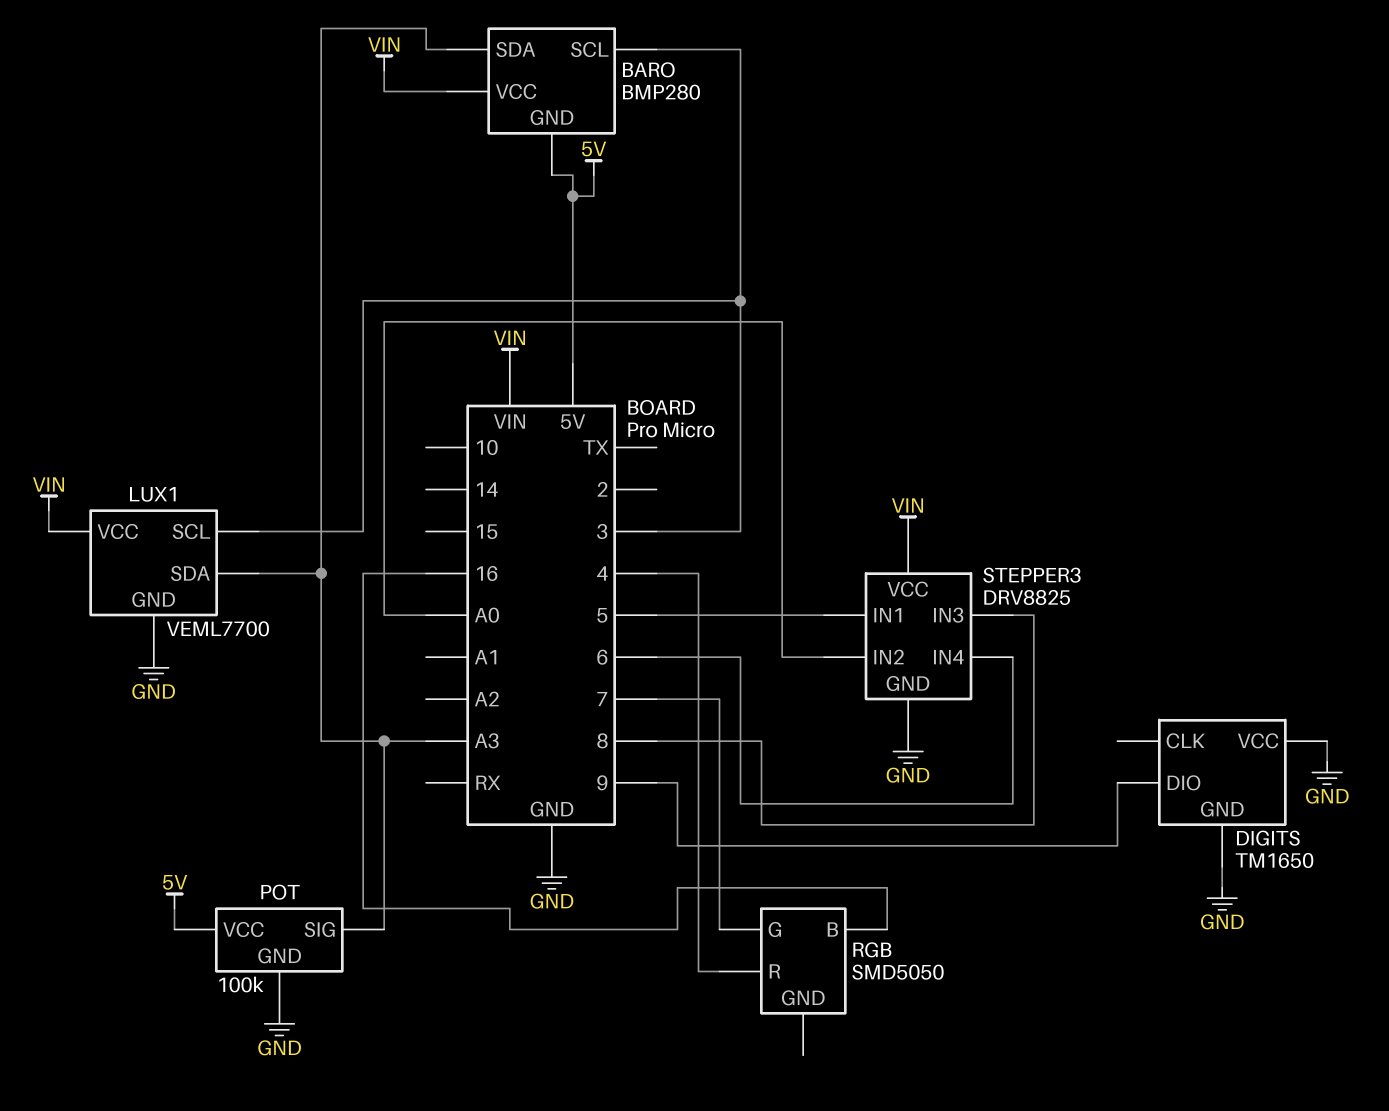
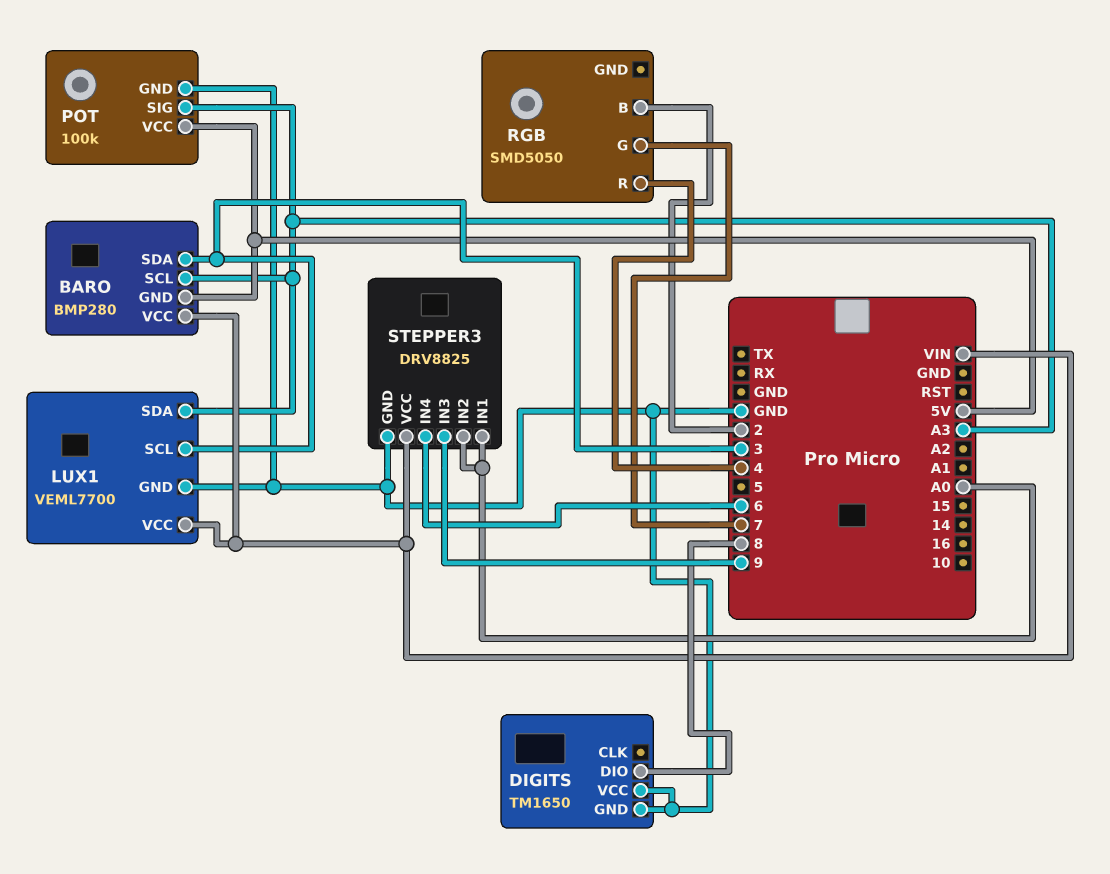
BARO pin SCL: 3 -> A3
BARO pin SDA: A3 -> 3
DIGITS pin DIO: 9 -> 8
RGB pin B: 16 -> 2
STEPPER3 pin IN1: 5 -> A0
STEPPER3 pin IN3: 8 -> 9

